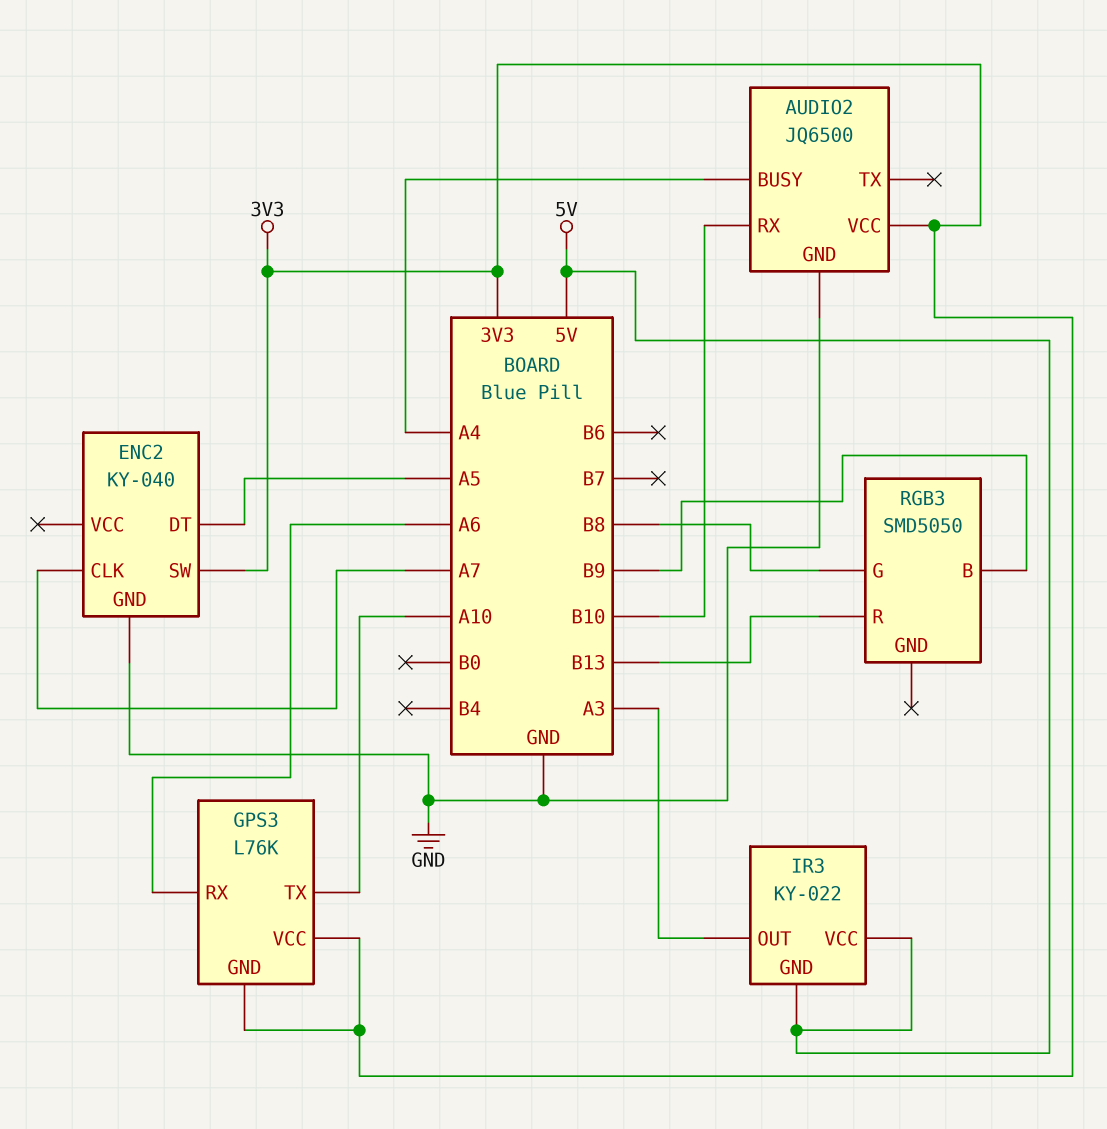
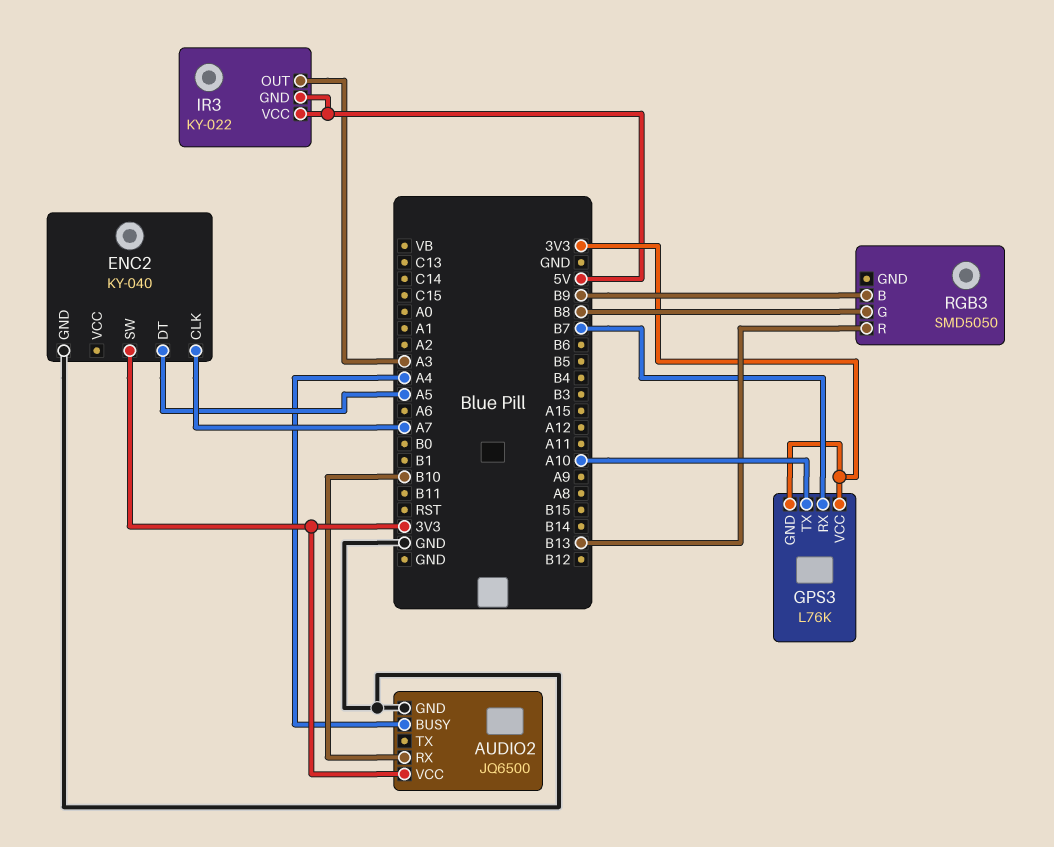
GPS3 pin RX: A6 -> B7

